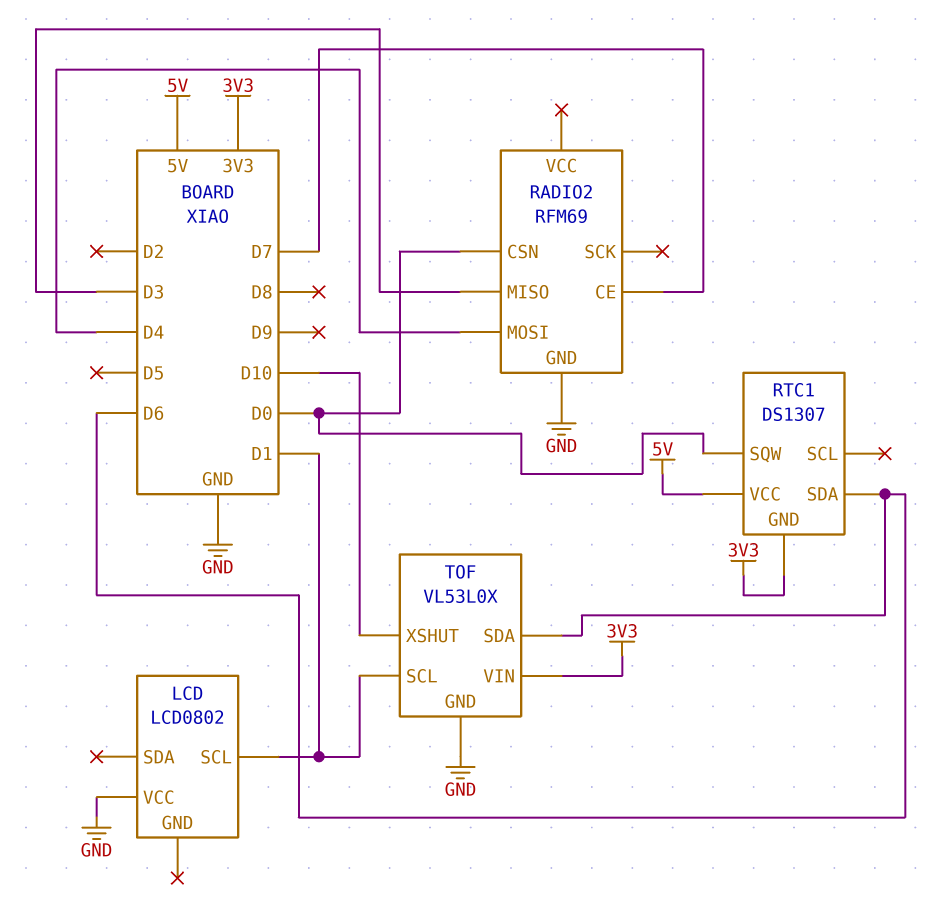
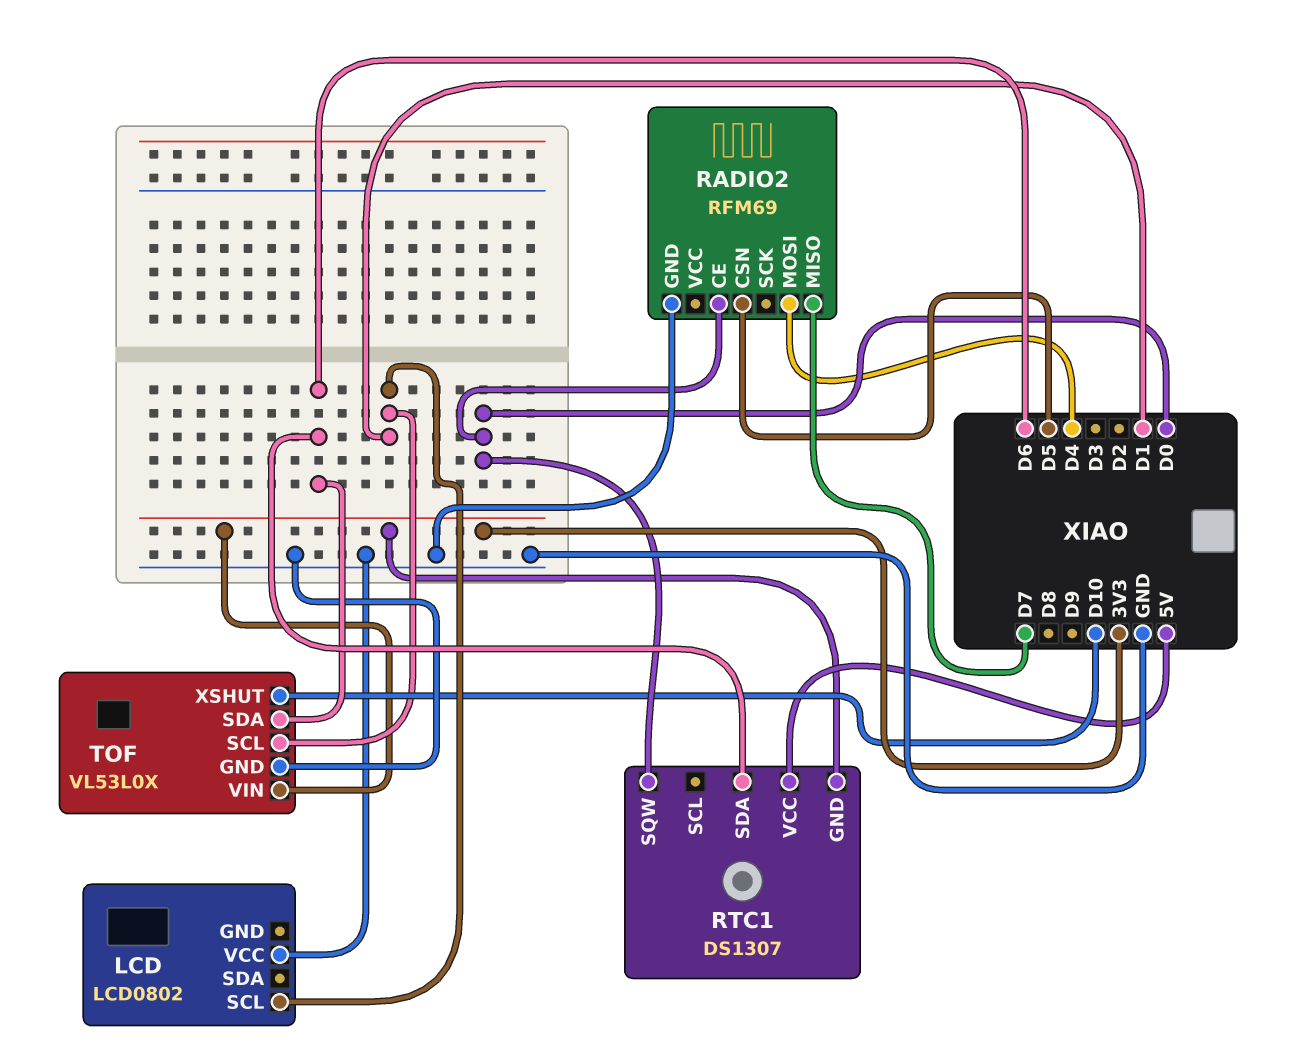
RADIO2 pin CE: D7 -> D0
RADIO2 pin CSN: D0 -> D5
RADIO2 pin MISO: D3 -> D7

